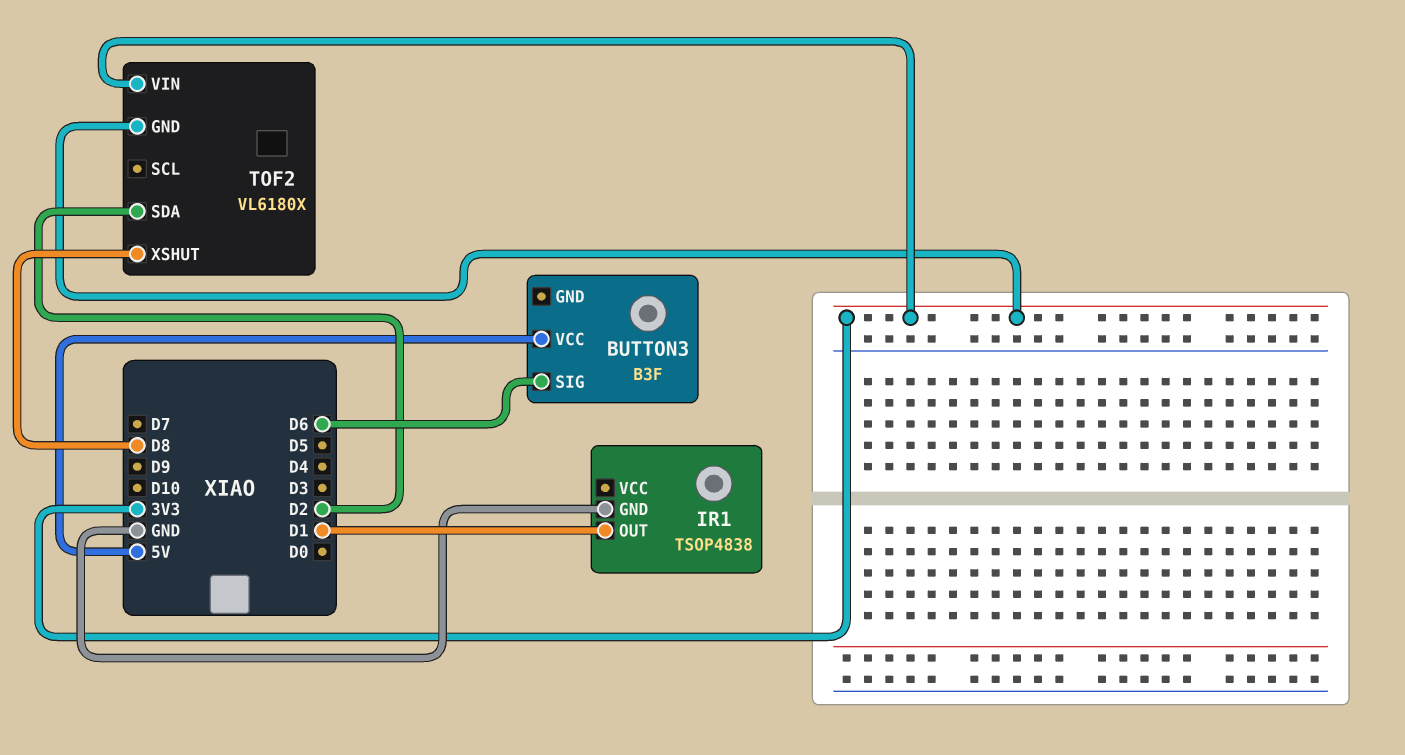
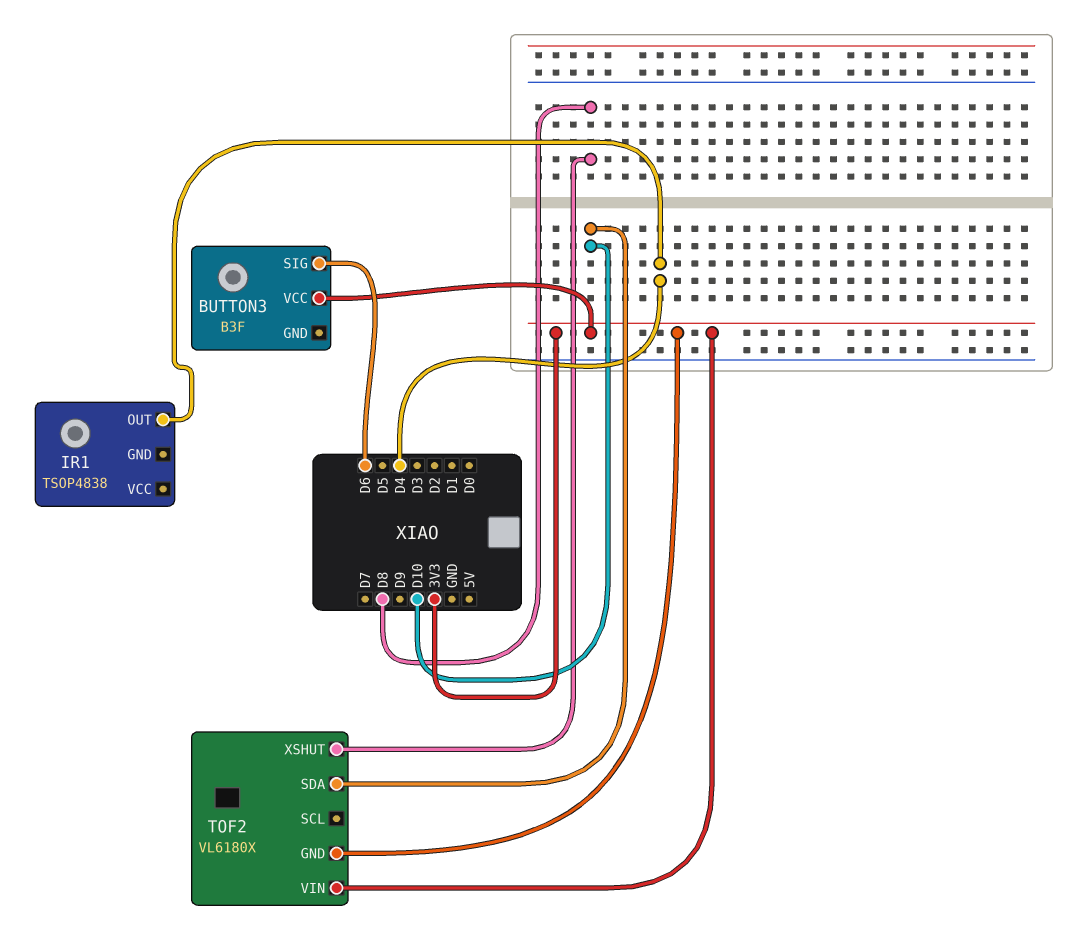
BUTTON3 pin VCC: 5V -> 3V3
IR1 pin GND: GND -> none
IR1 pin OUT: D1 -> D4
TOF2 pin SDA: D2 -> D10

